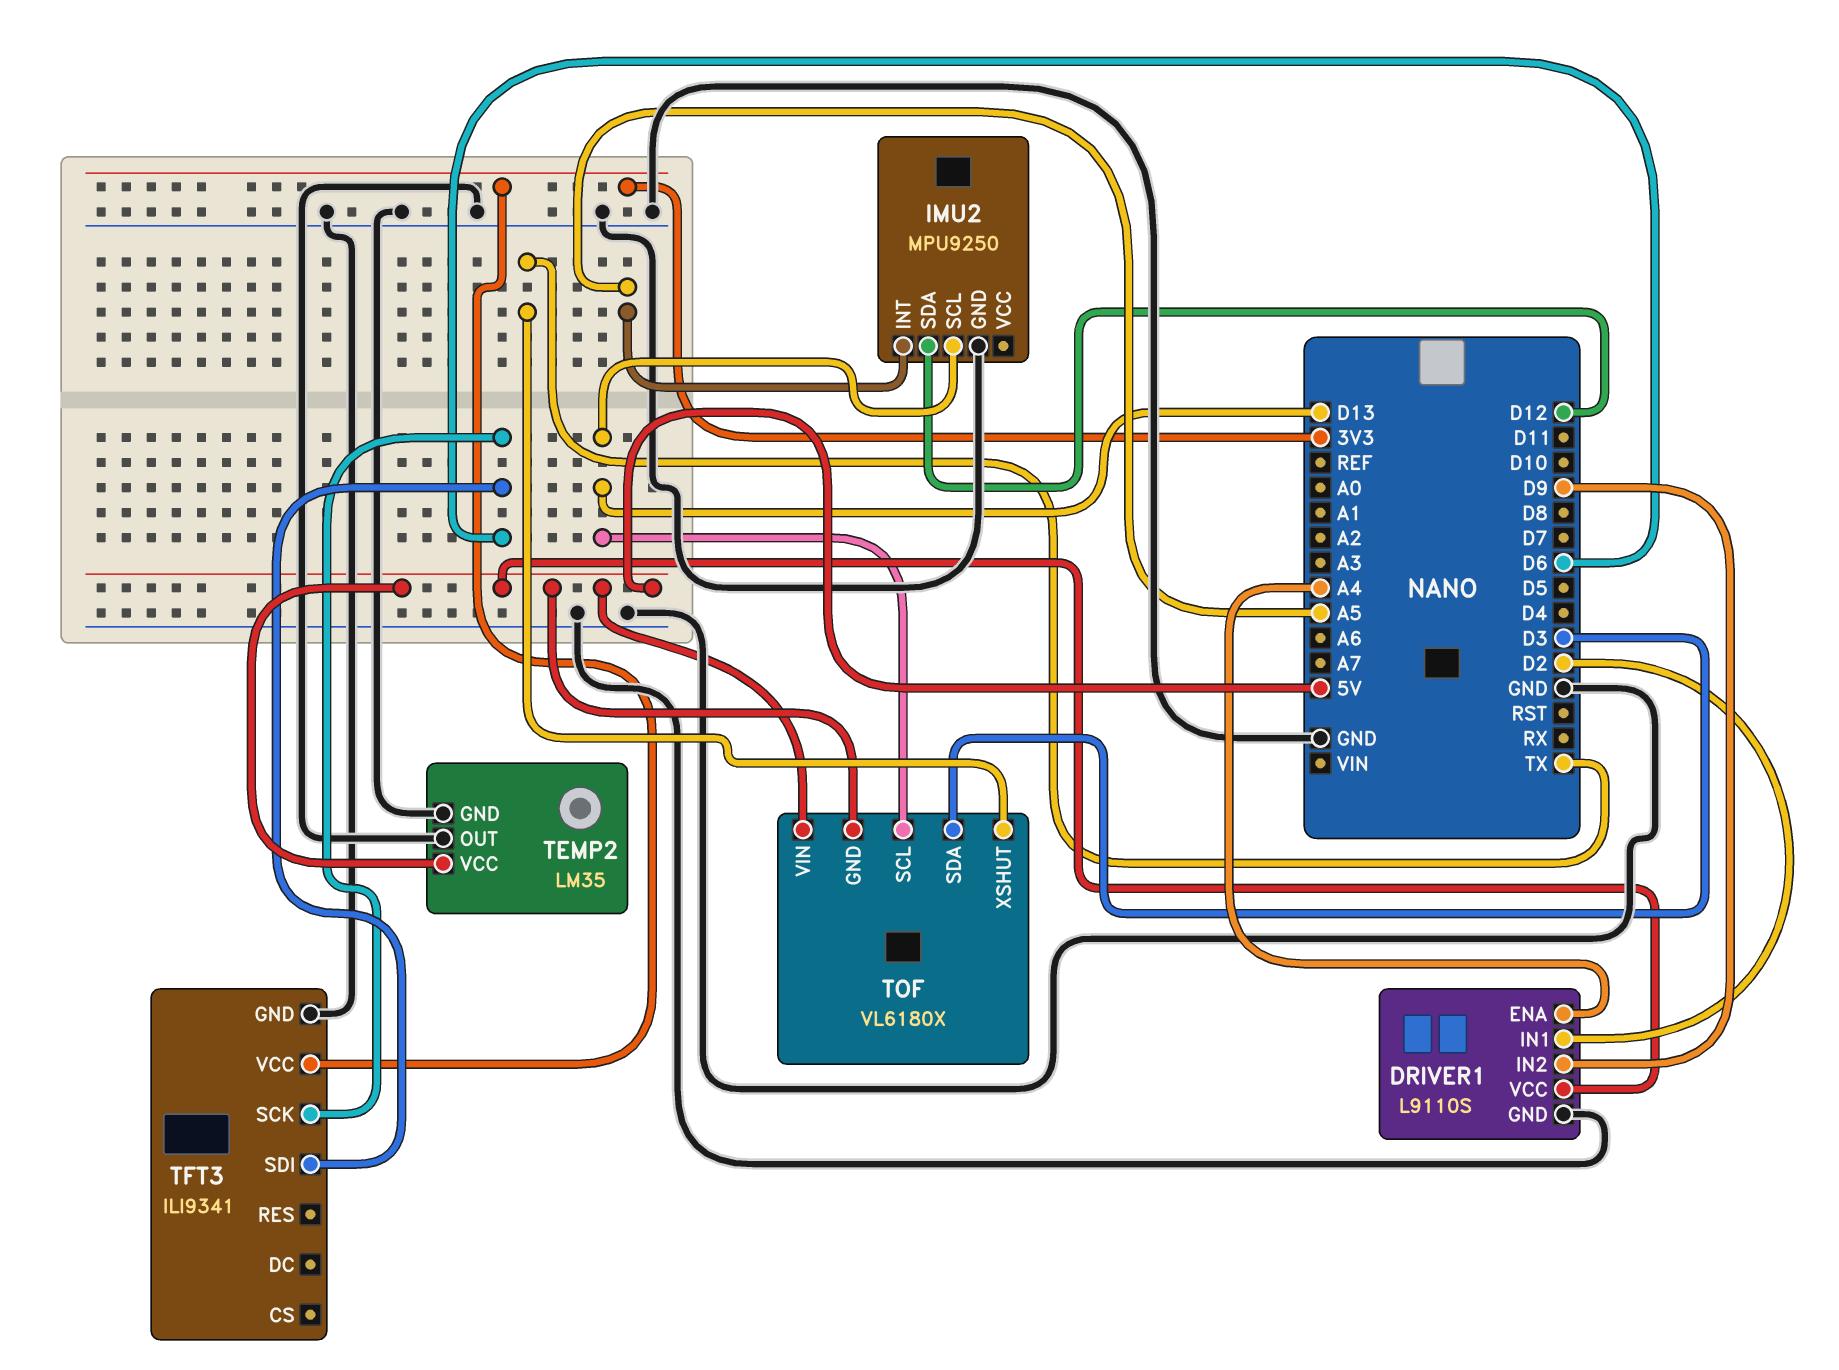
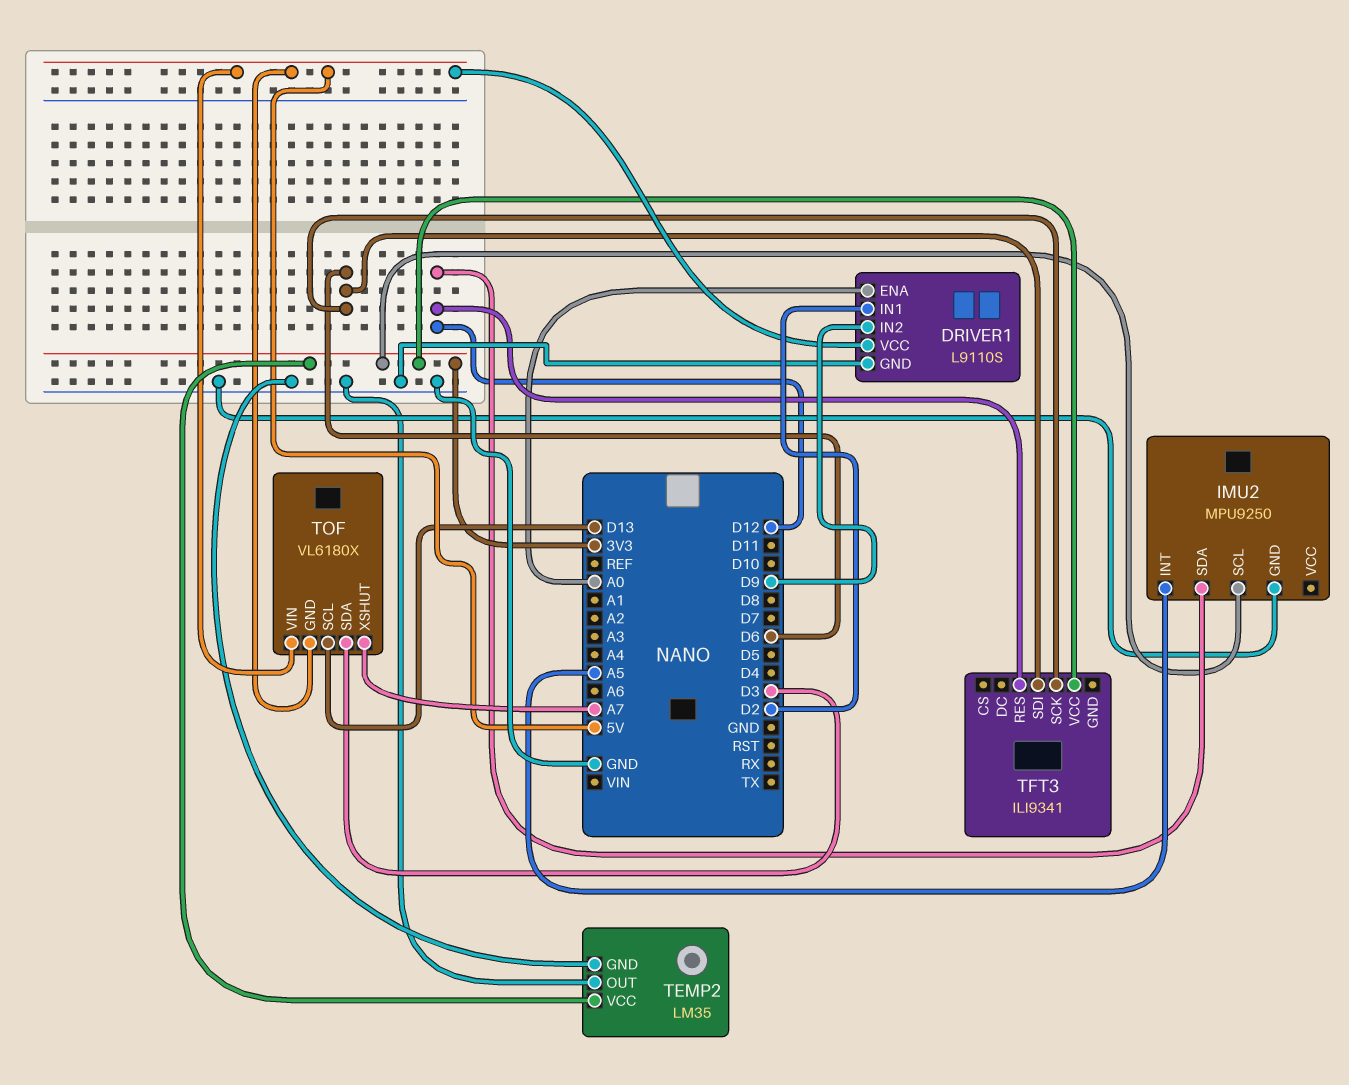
DRIVER1 pin ENA: A4 -> A0
IMU2 pin SCL: D13 -> 3V3
TEMP2 pin VCC: 5V -> 3V3
TFT3 pin GND: GND -> none
TFT3 pin RES: none -> D12
TOF pin XSHUT: TX -> A7

